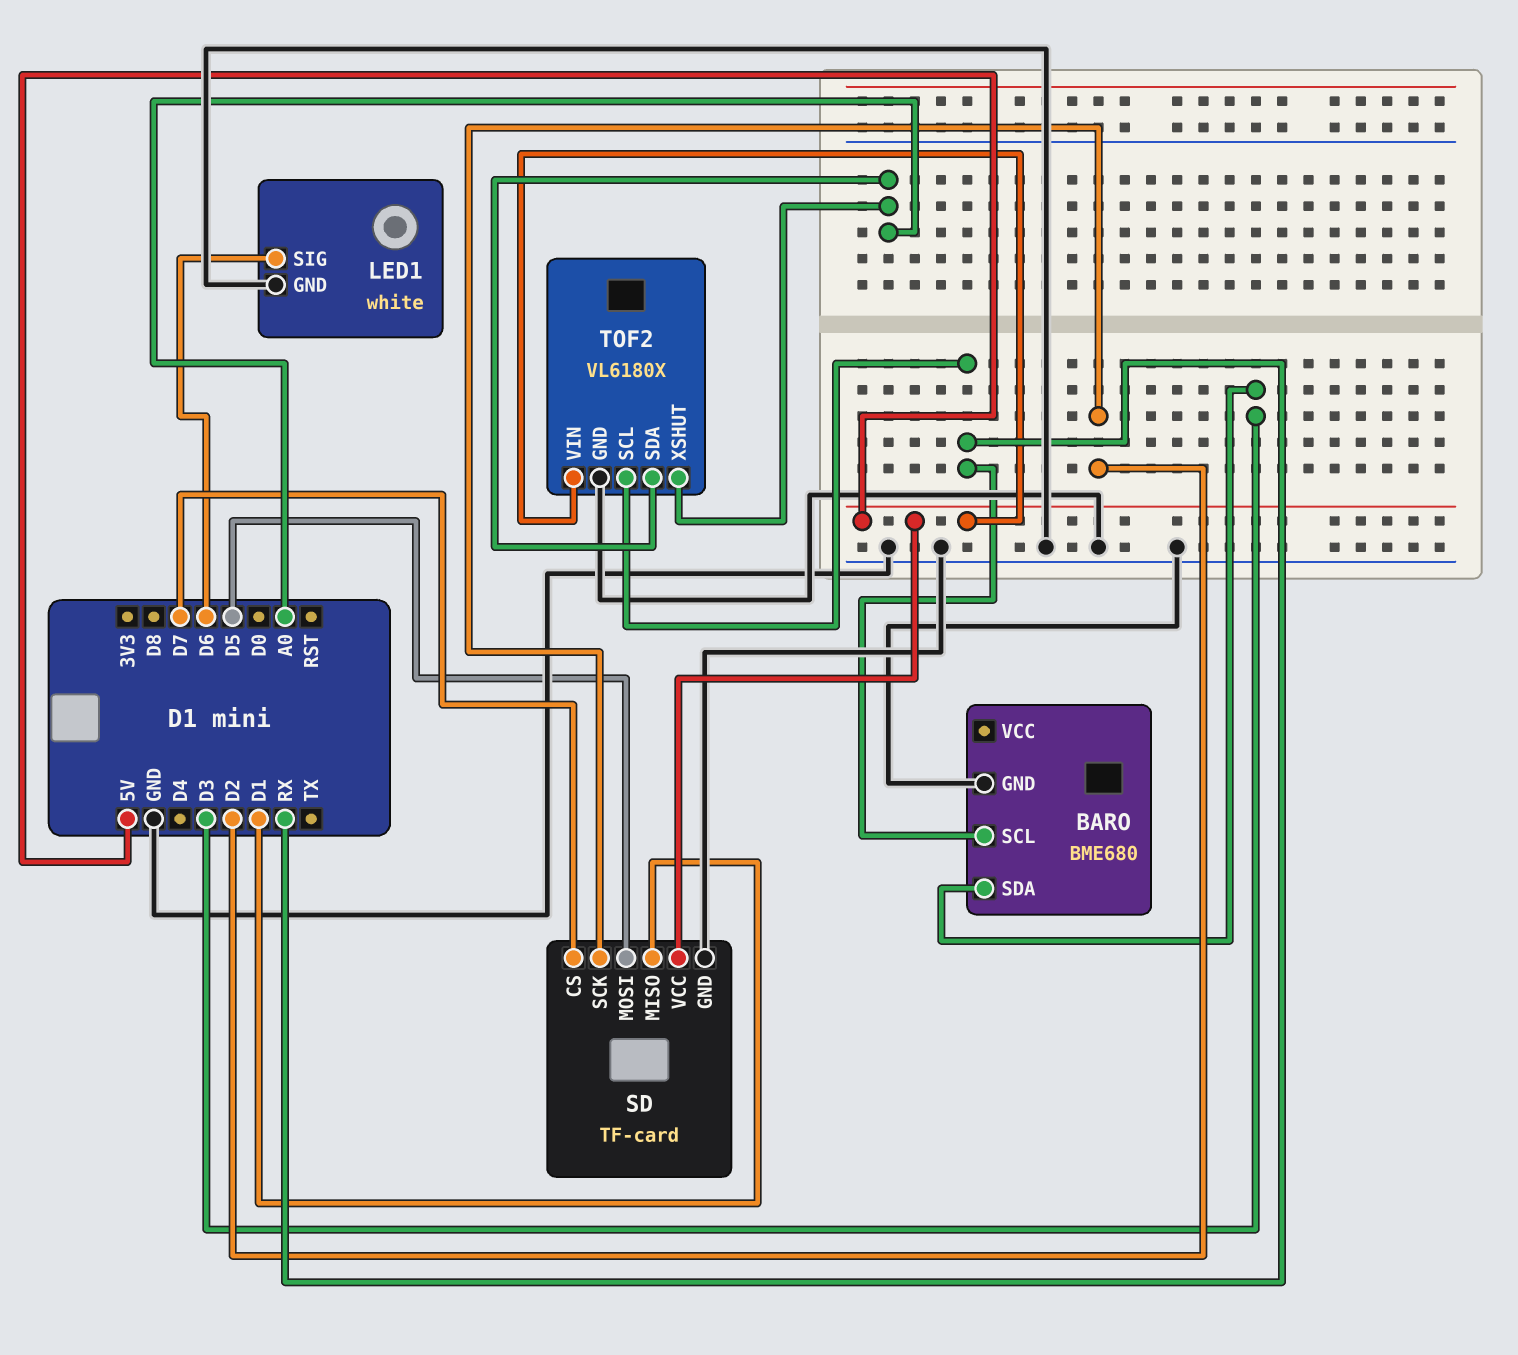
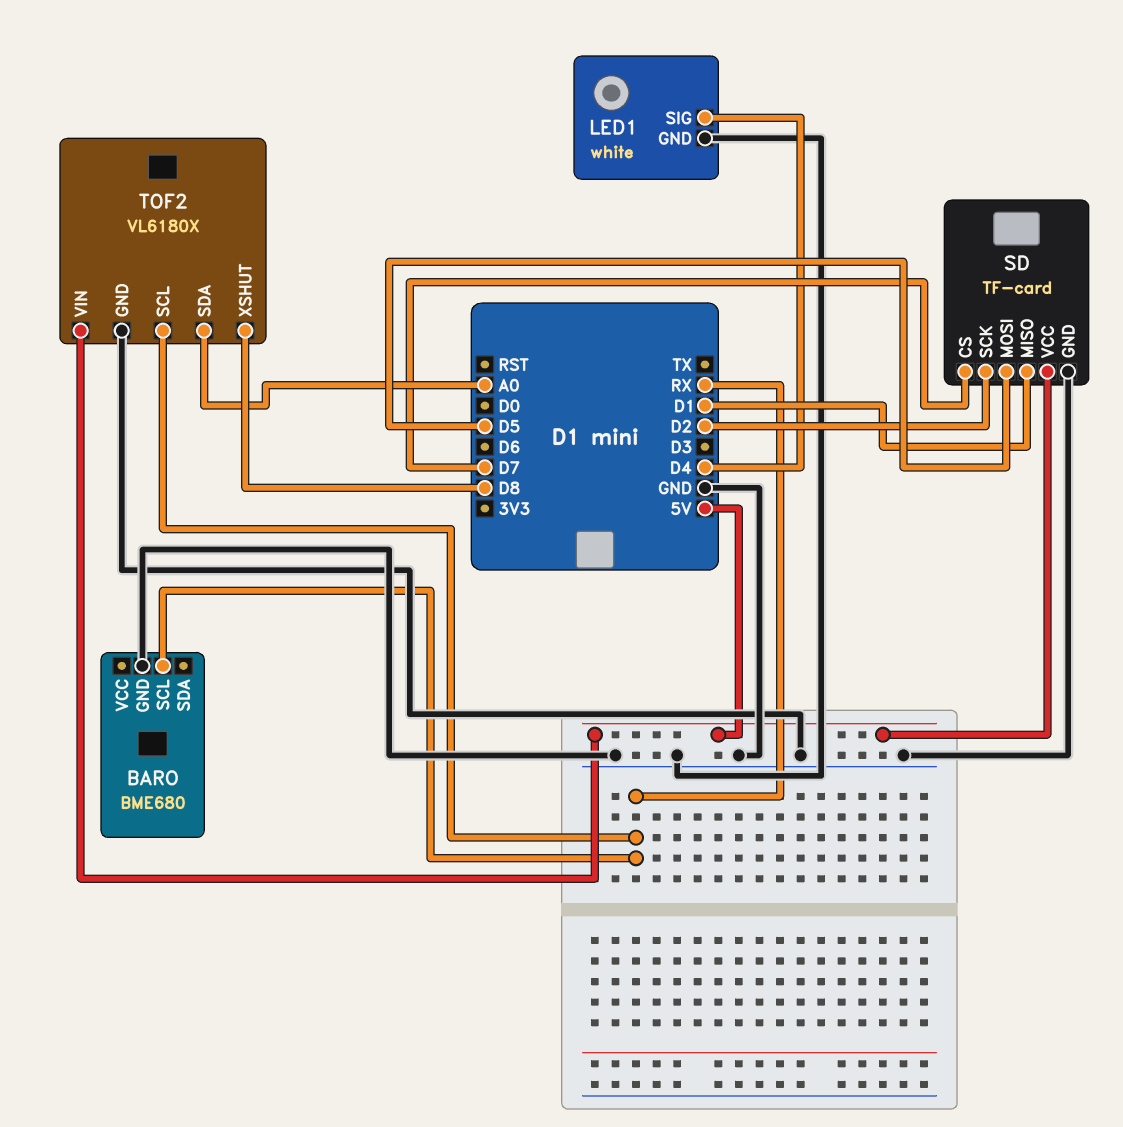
BARO pin SDA: D3 -> none
LED1 pin SIG: D6 -> D4
TOF2 pin XSHUT: A0 -> D8

